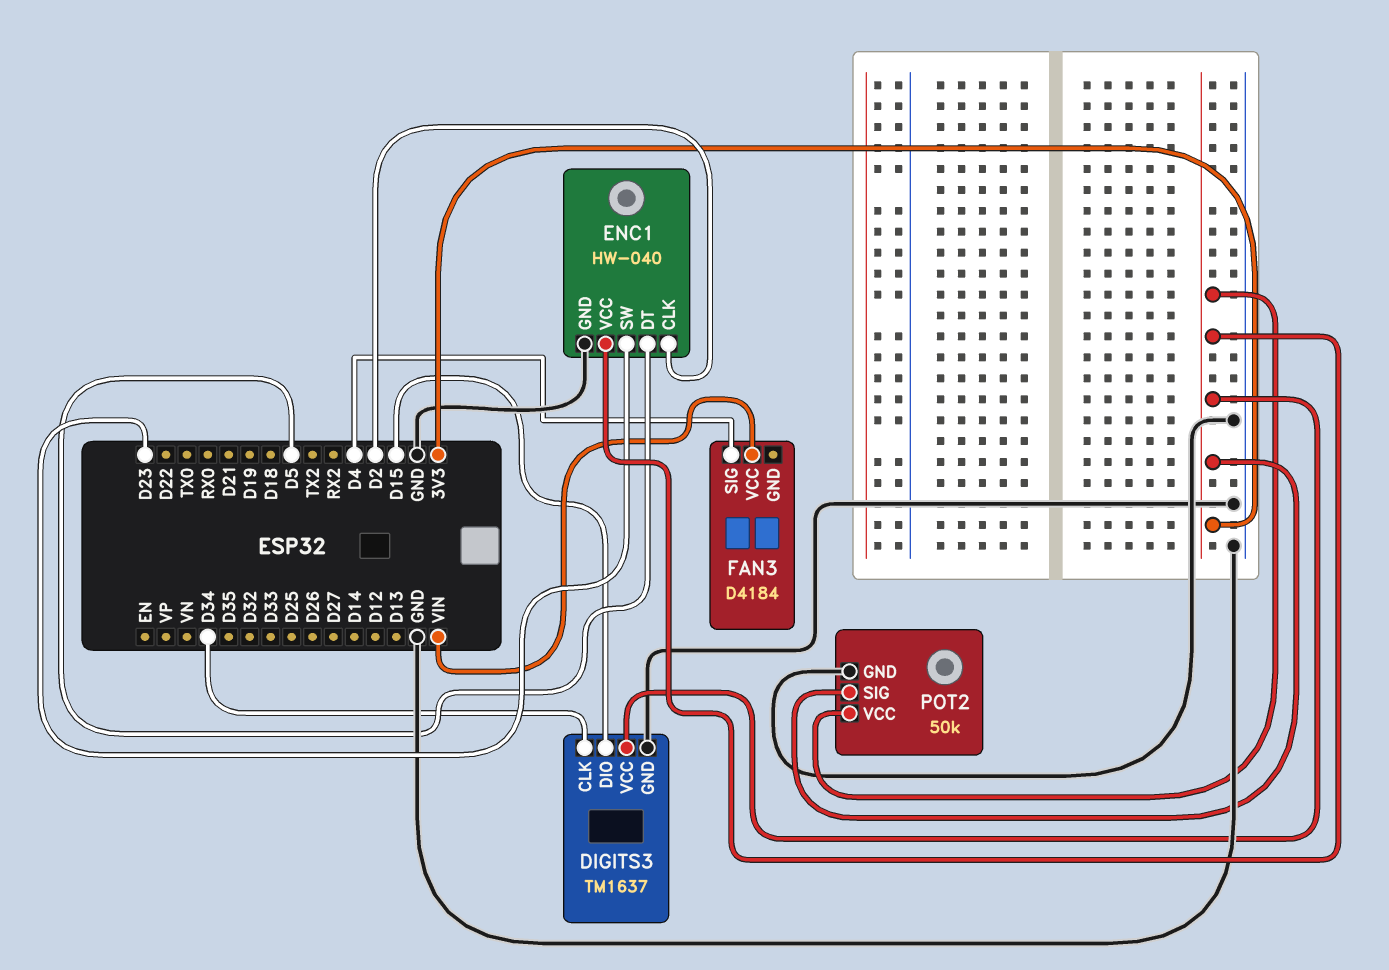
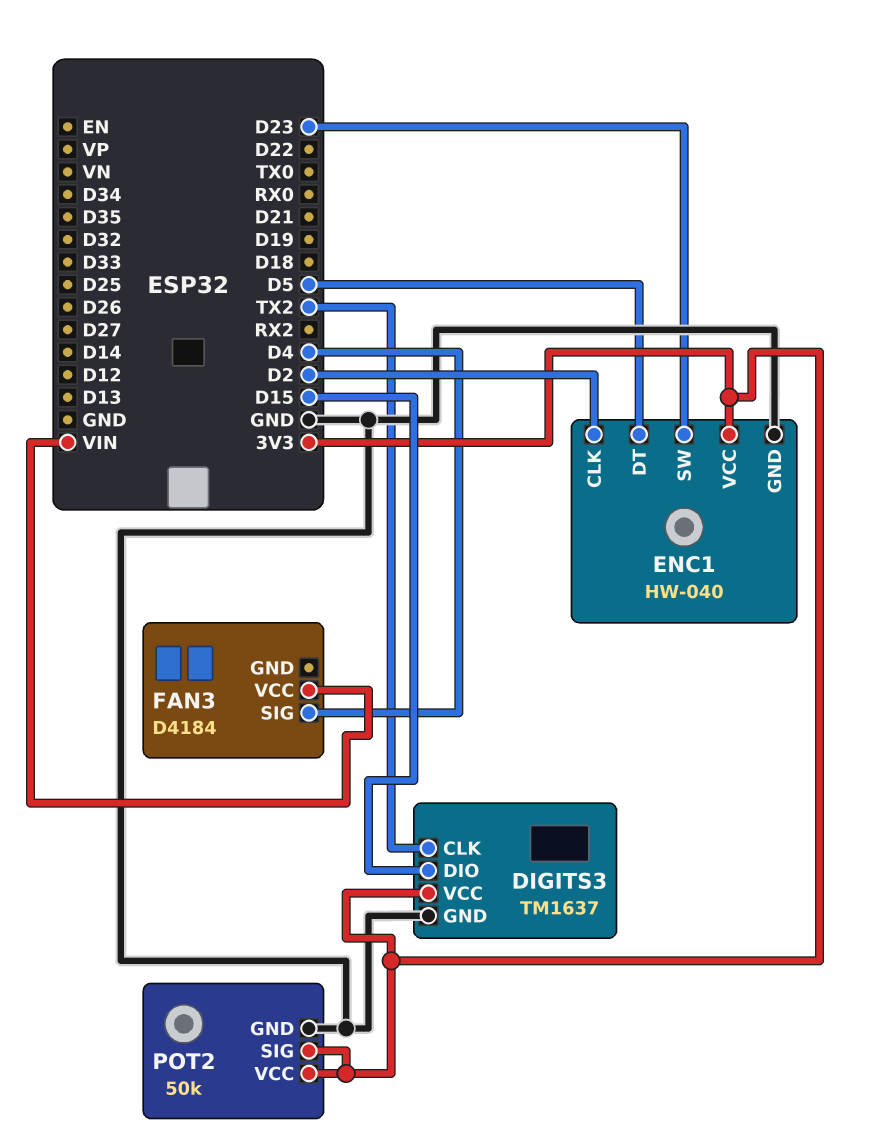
DIGITS3 pin CLK: D34 -> TX2

